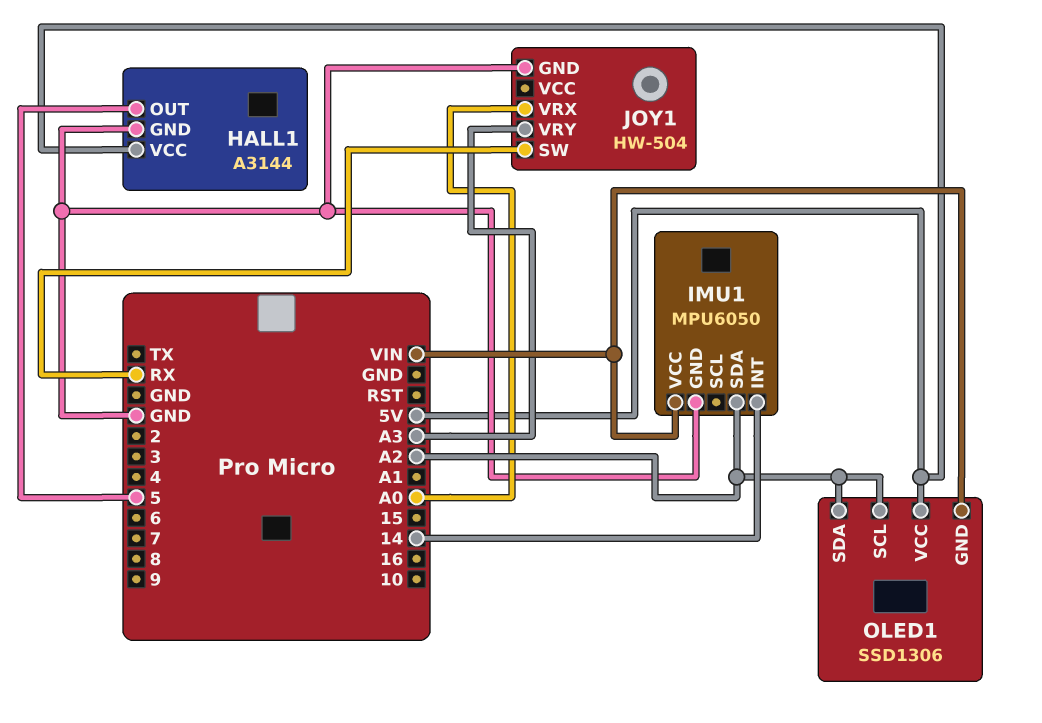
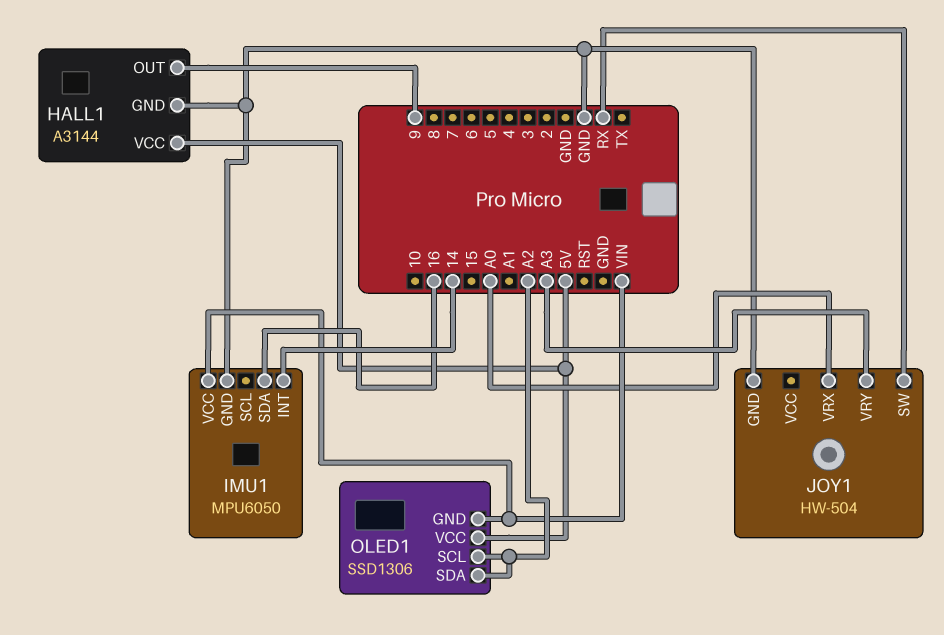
HALL1 pin OUT: 5 -> 9
IMU1 pin SDA: A2 -> 16

